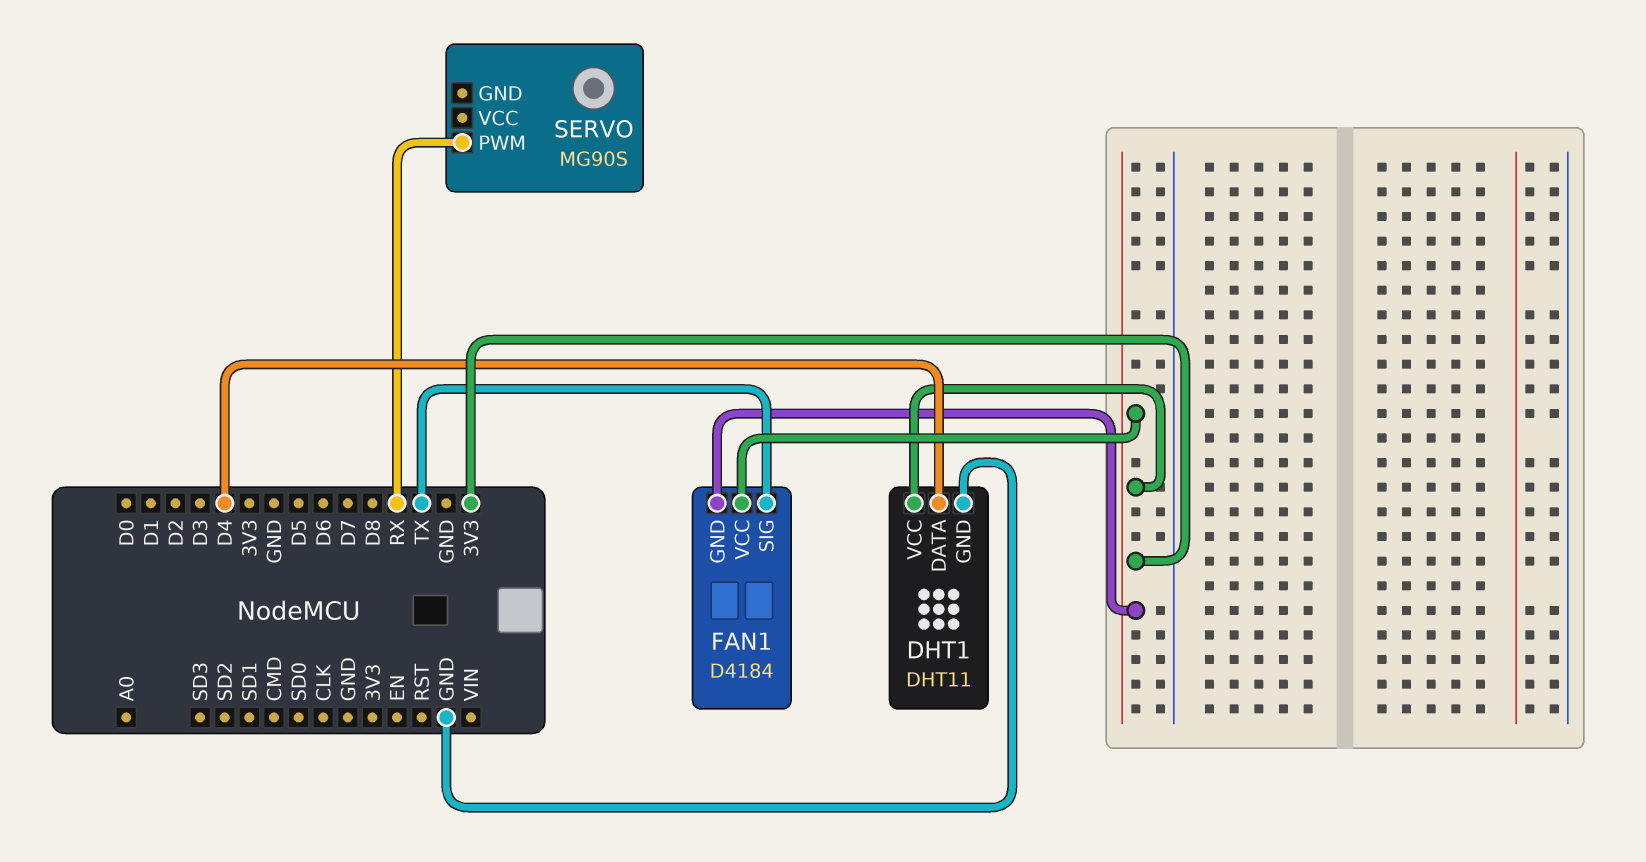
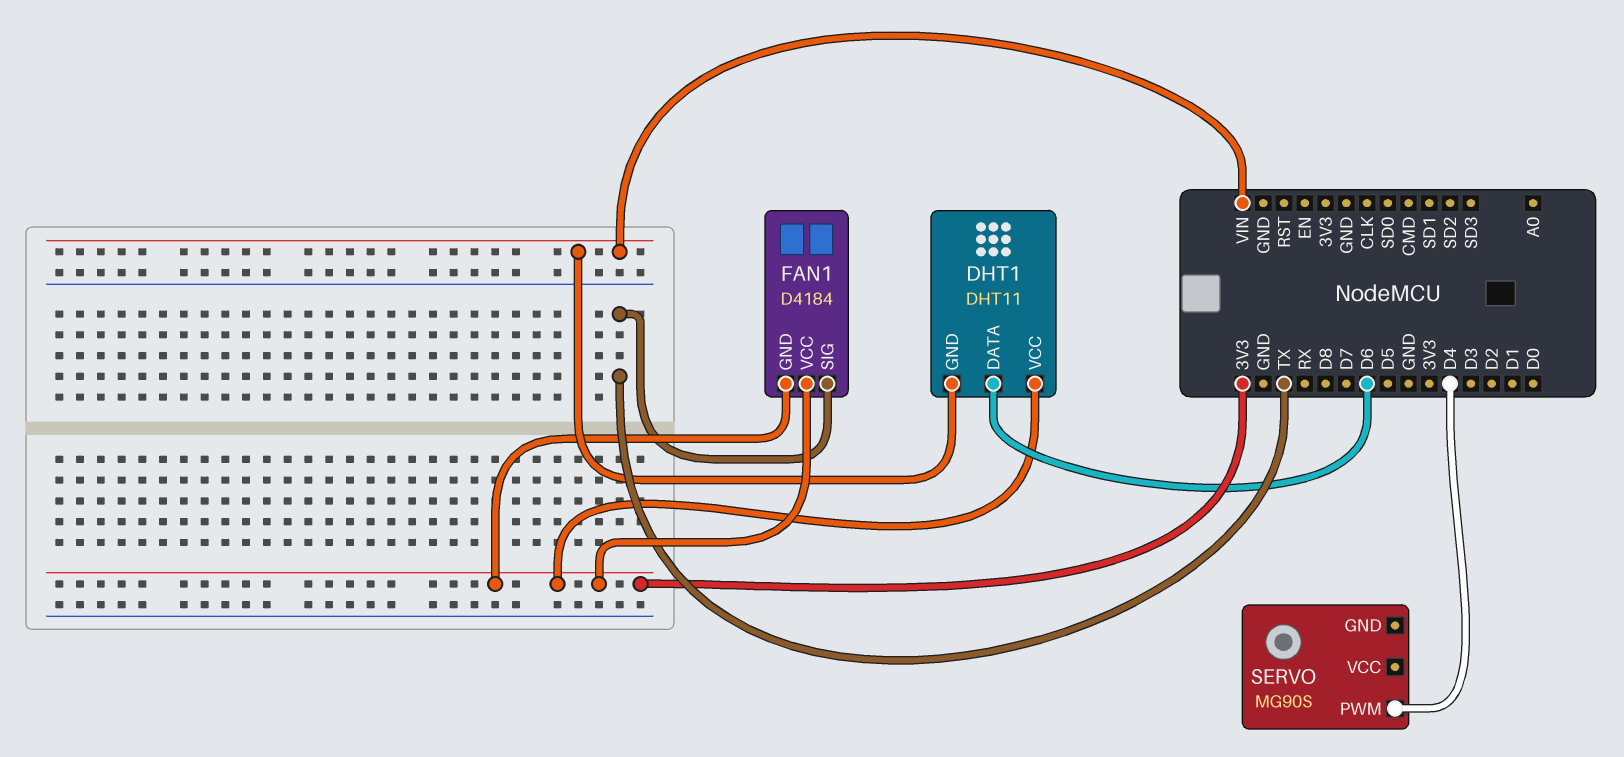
DHT1 pin DATA: D4 -> D6
DHT1 pin GND: GND -> VIN
SERVO pin PWM: RX -> D4

